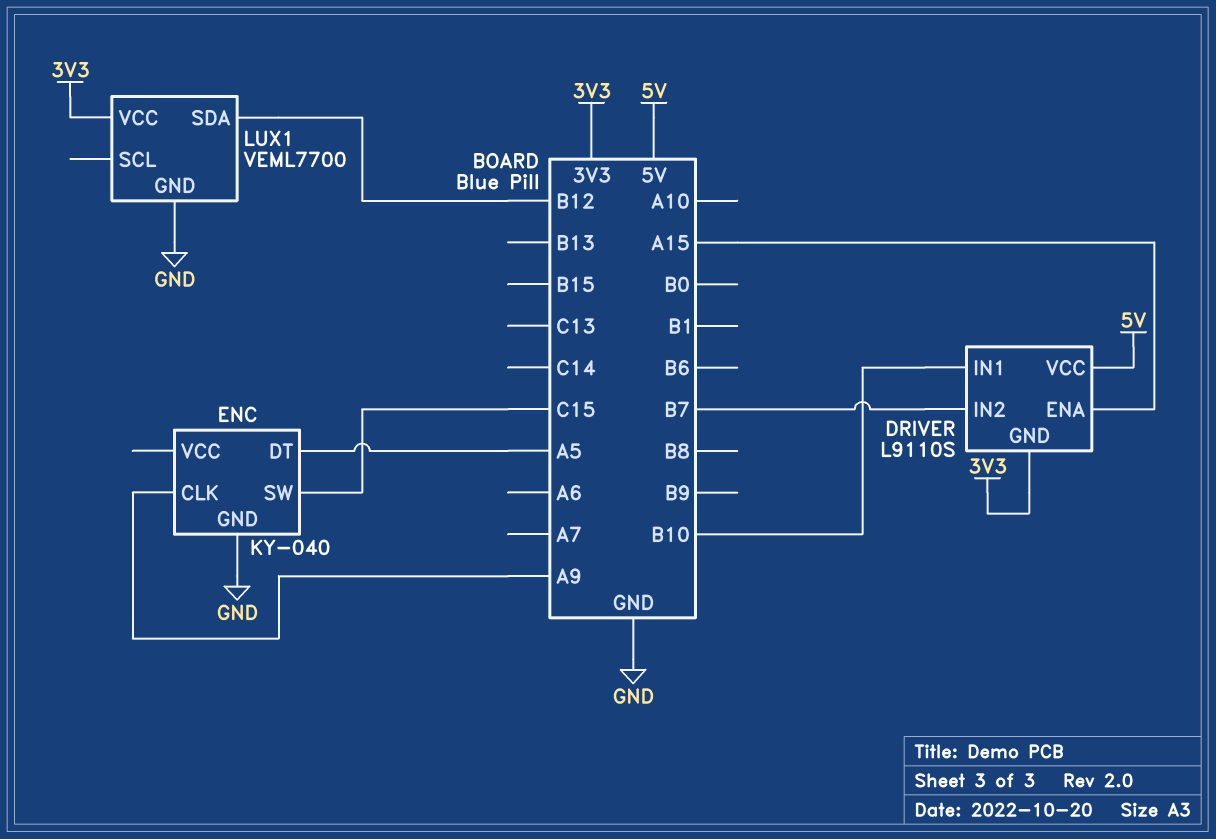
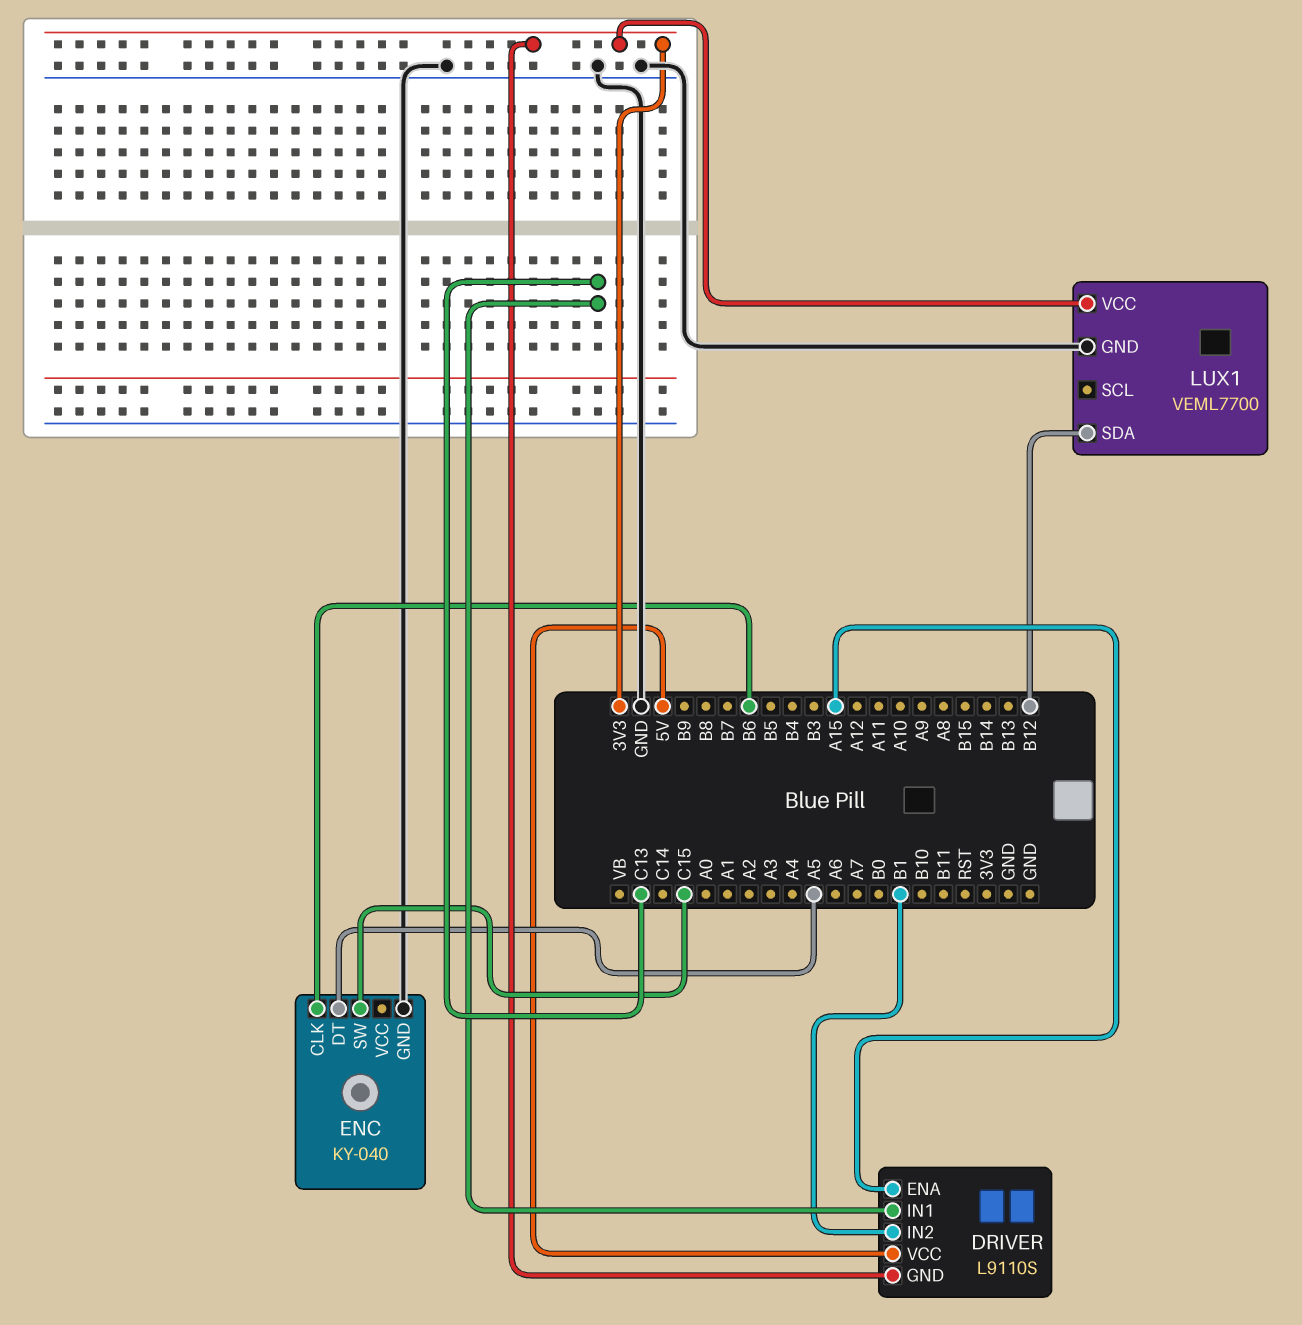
DRIVER pin IN1: B10 -> C13
DRIVER pin IN2: B7 -> B1
ENC pin CLK: A9 -> B6

